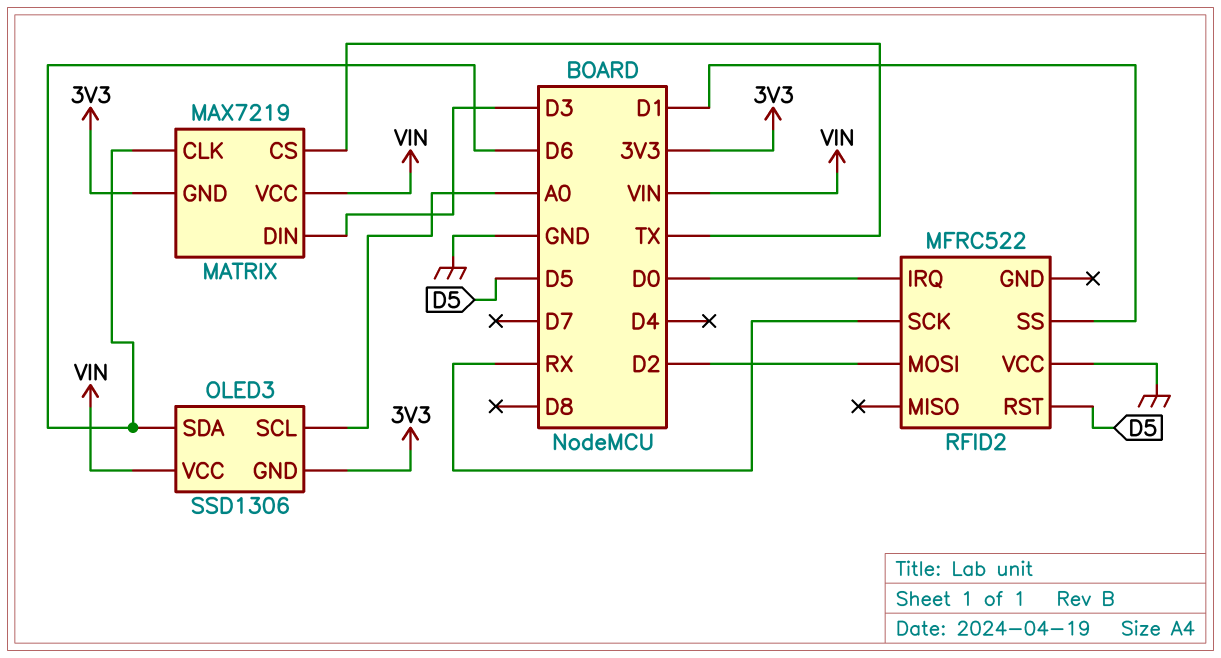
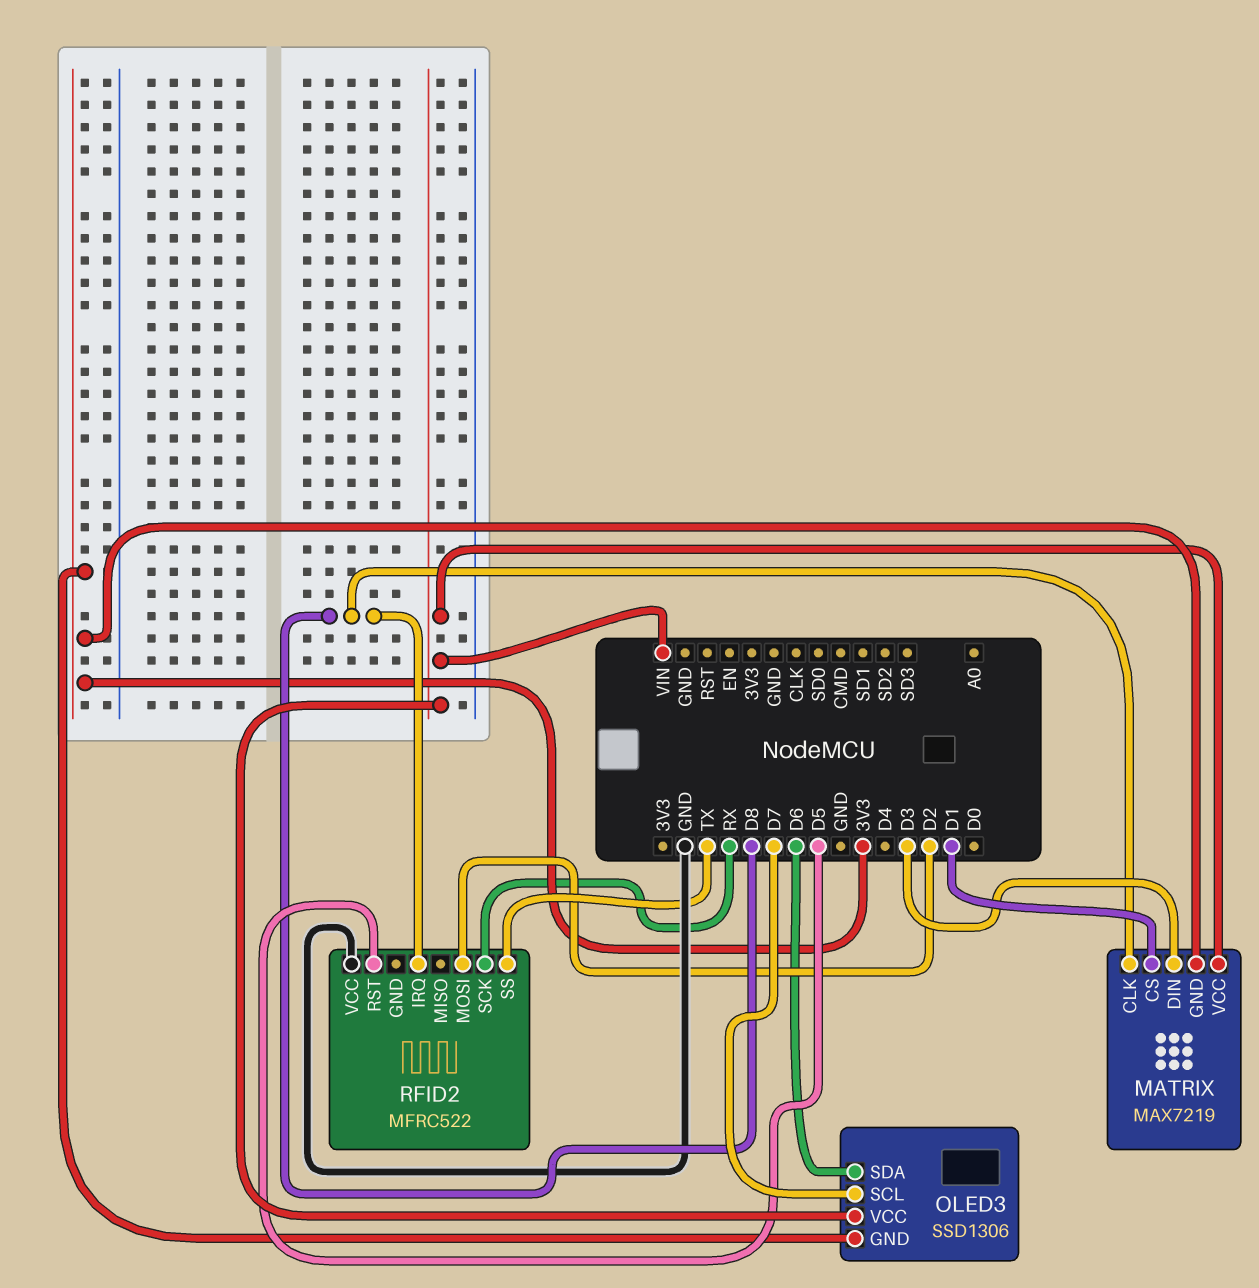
MATRIX pin CLK: D6 -> D8
MATRIX pin CS: TX -> D1
OLED3 pin SCL: A0 -> D7
RFID2 pin IRQ: D0 -> D8
RFID2 pin SS: D1 -> TX

